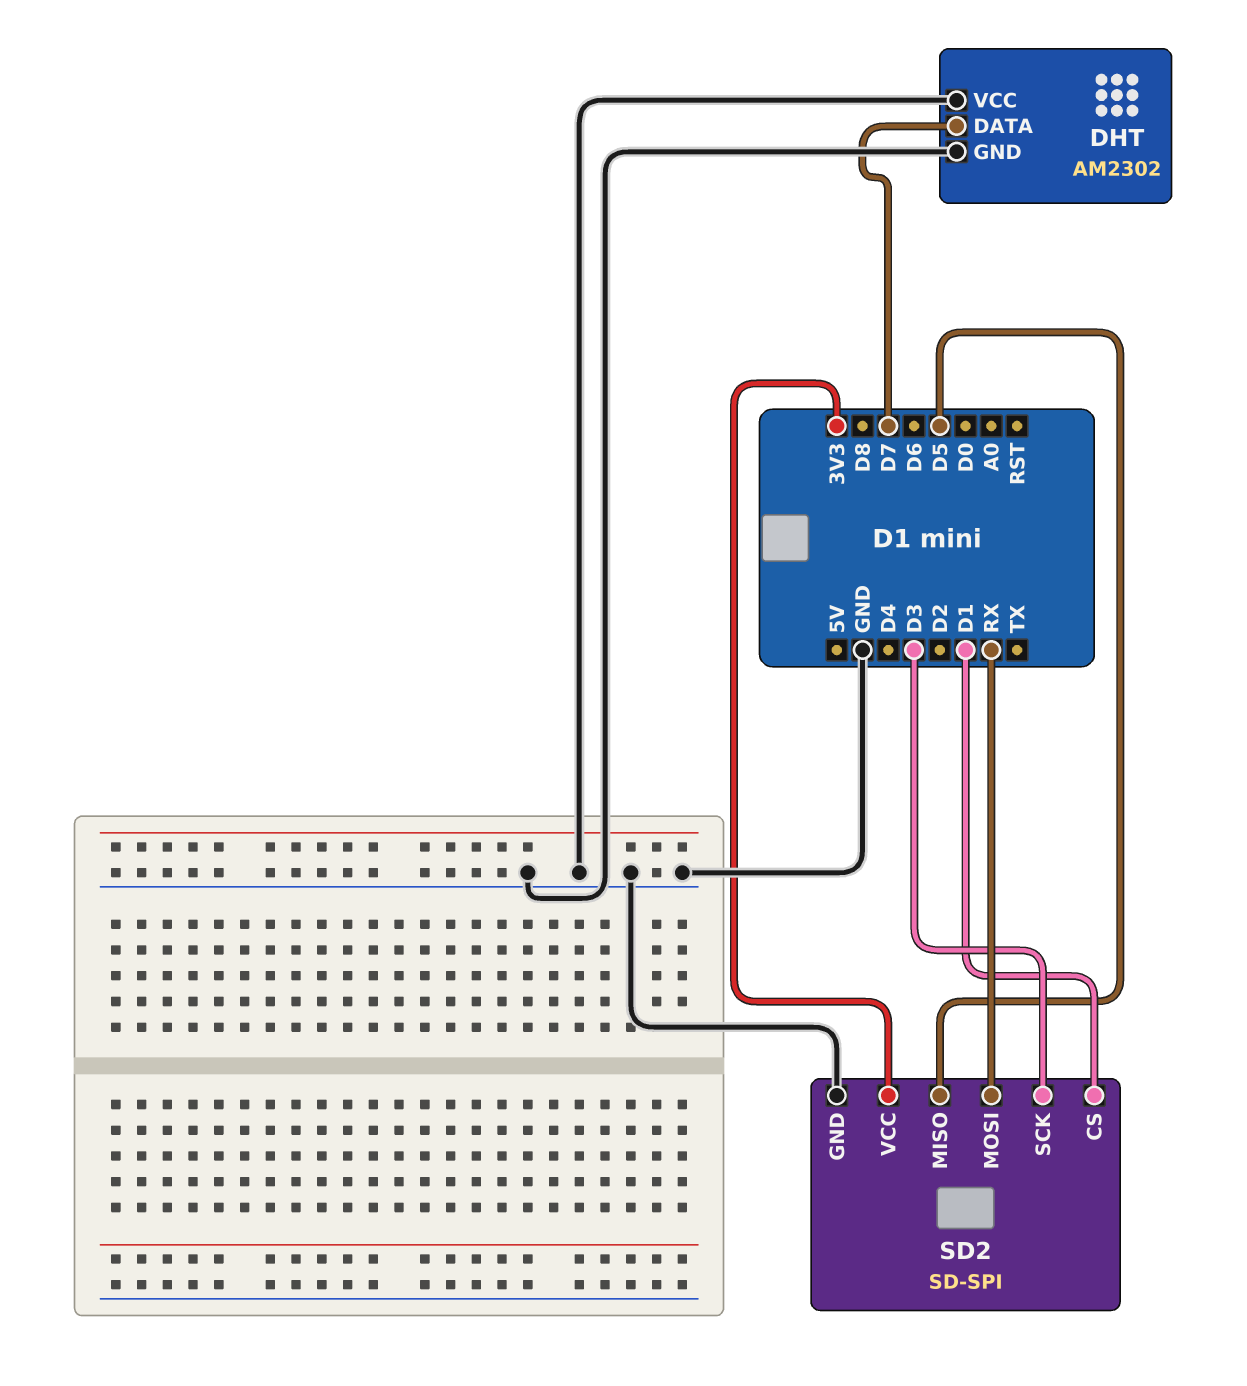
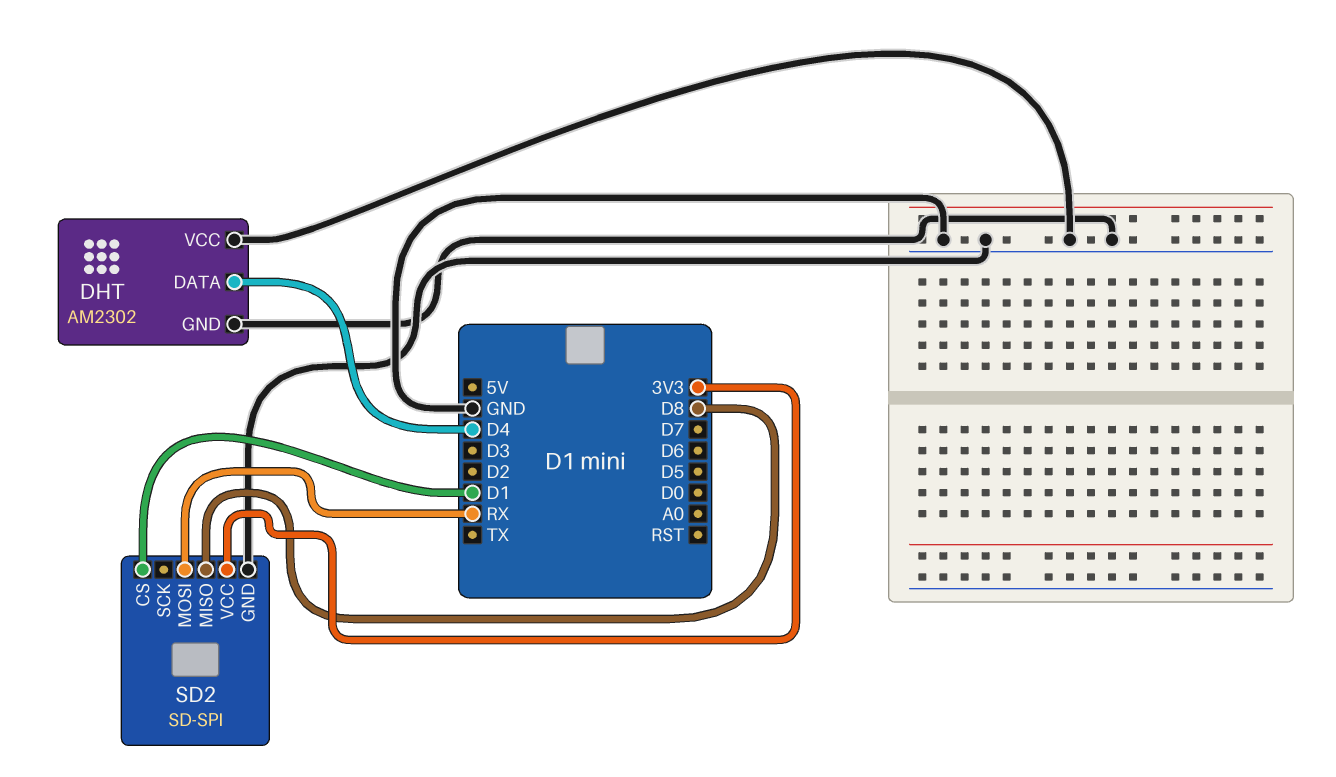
DHT pin DATA: D7 -> D4
SD2 pin MISO: D5 -> D8
SD2 pin SCK: D3 -> none

